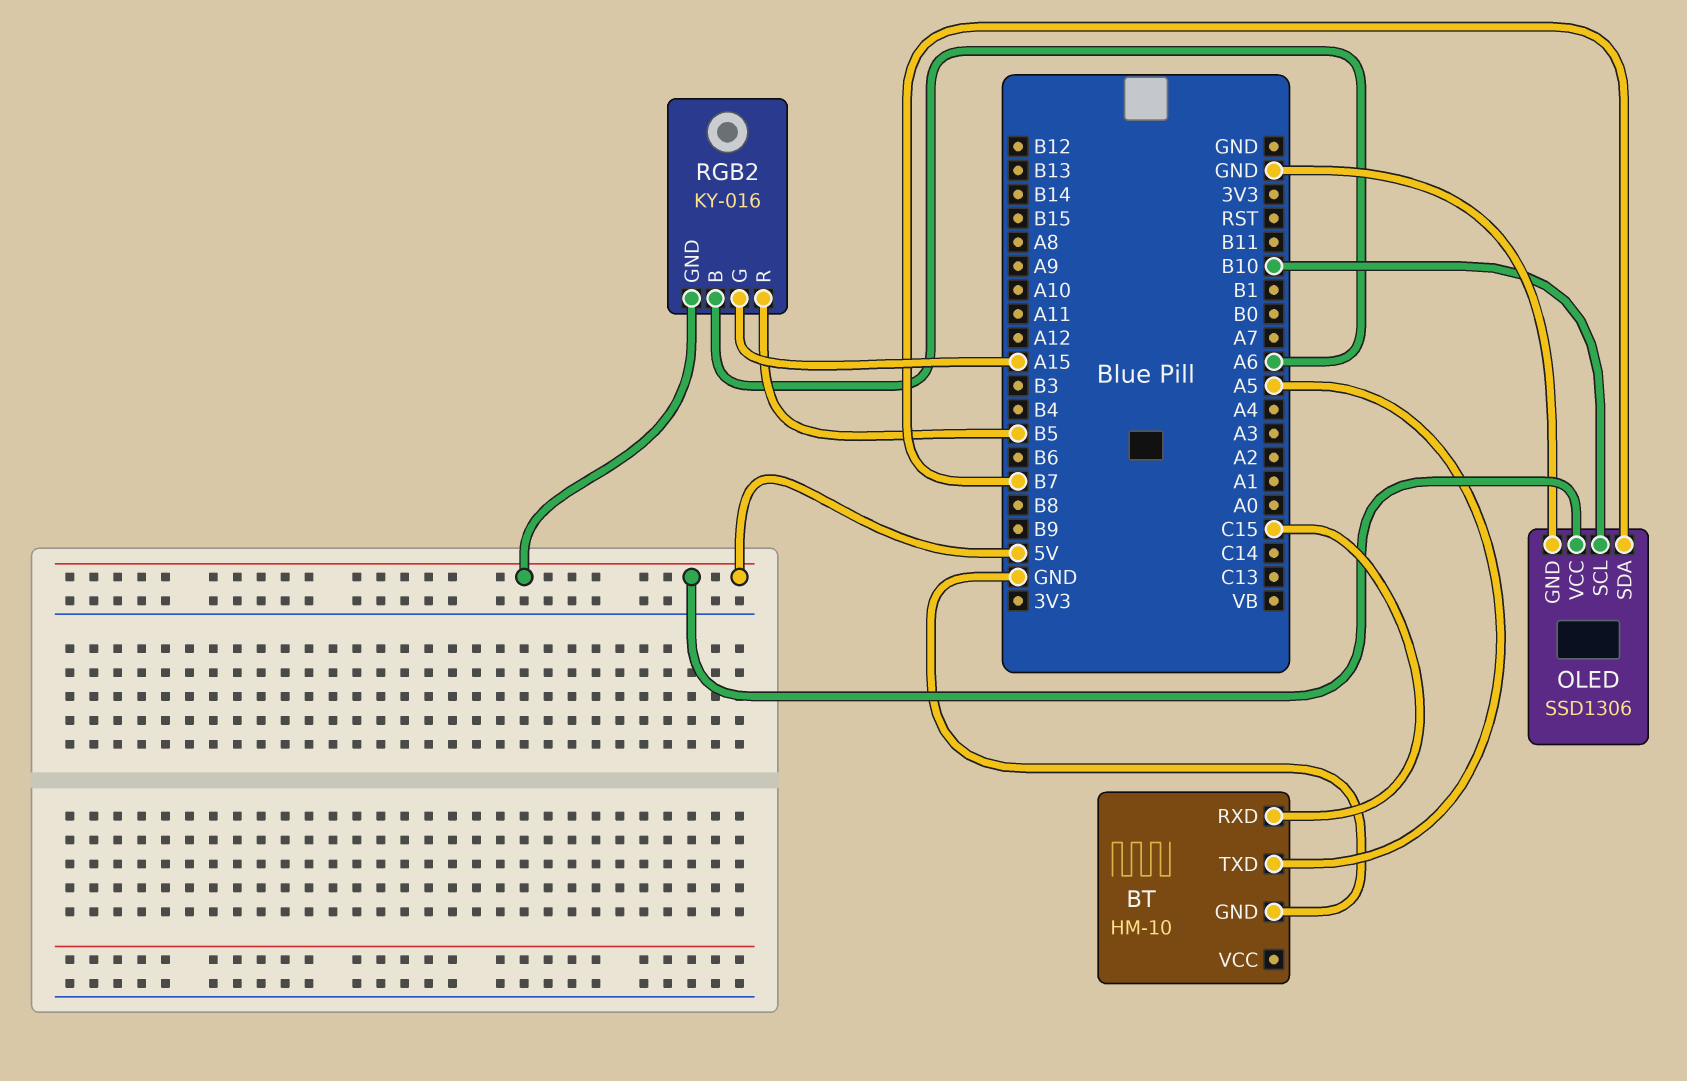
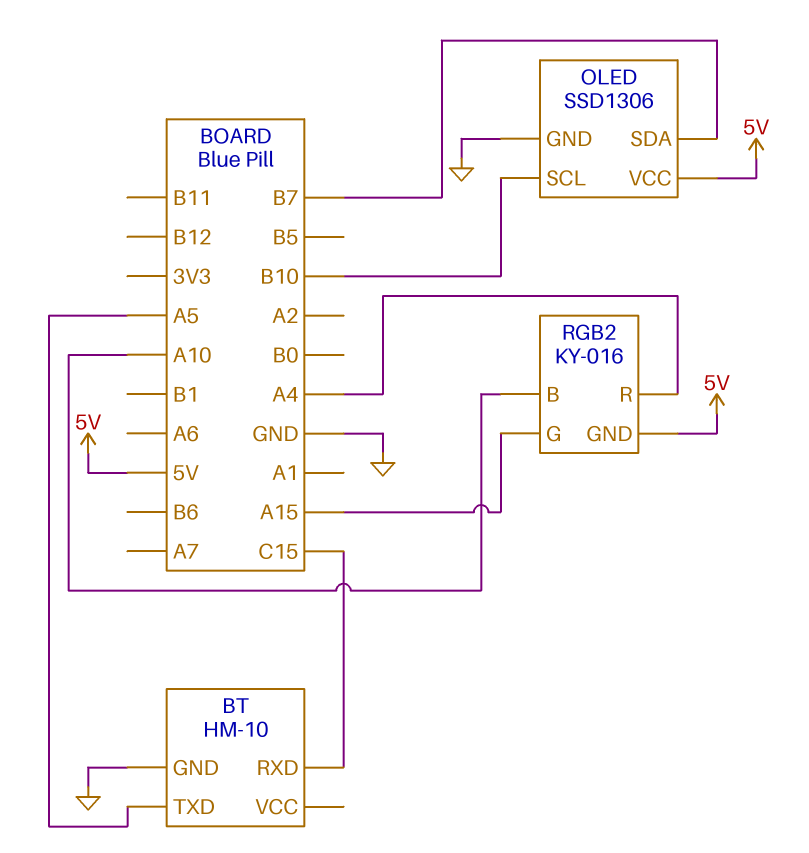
RGB2 pin B: A6 -> A10
RGB2 pin R: B5 -> A4

